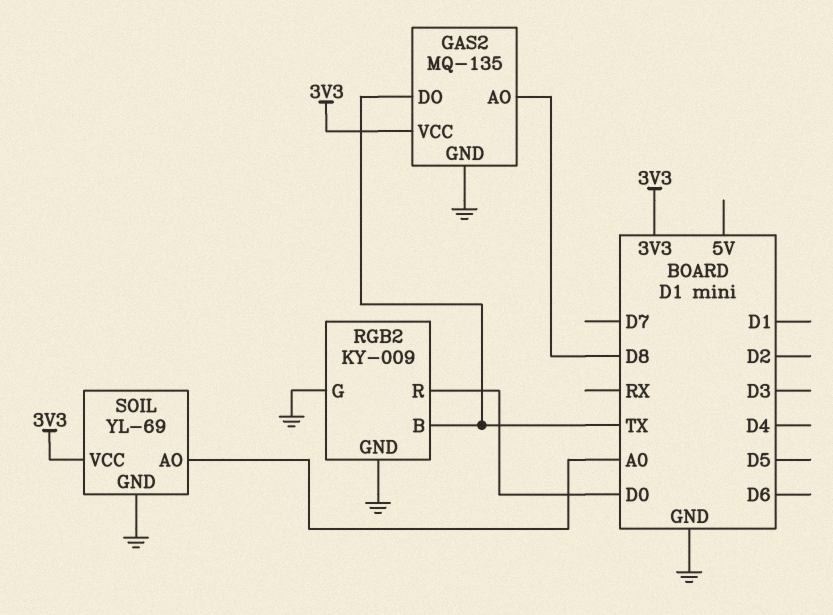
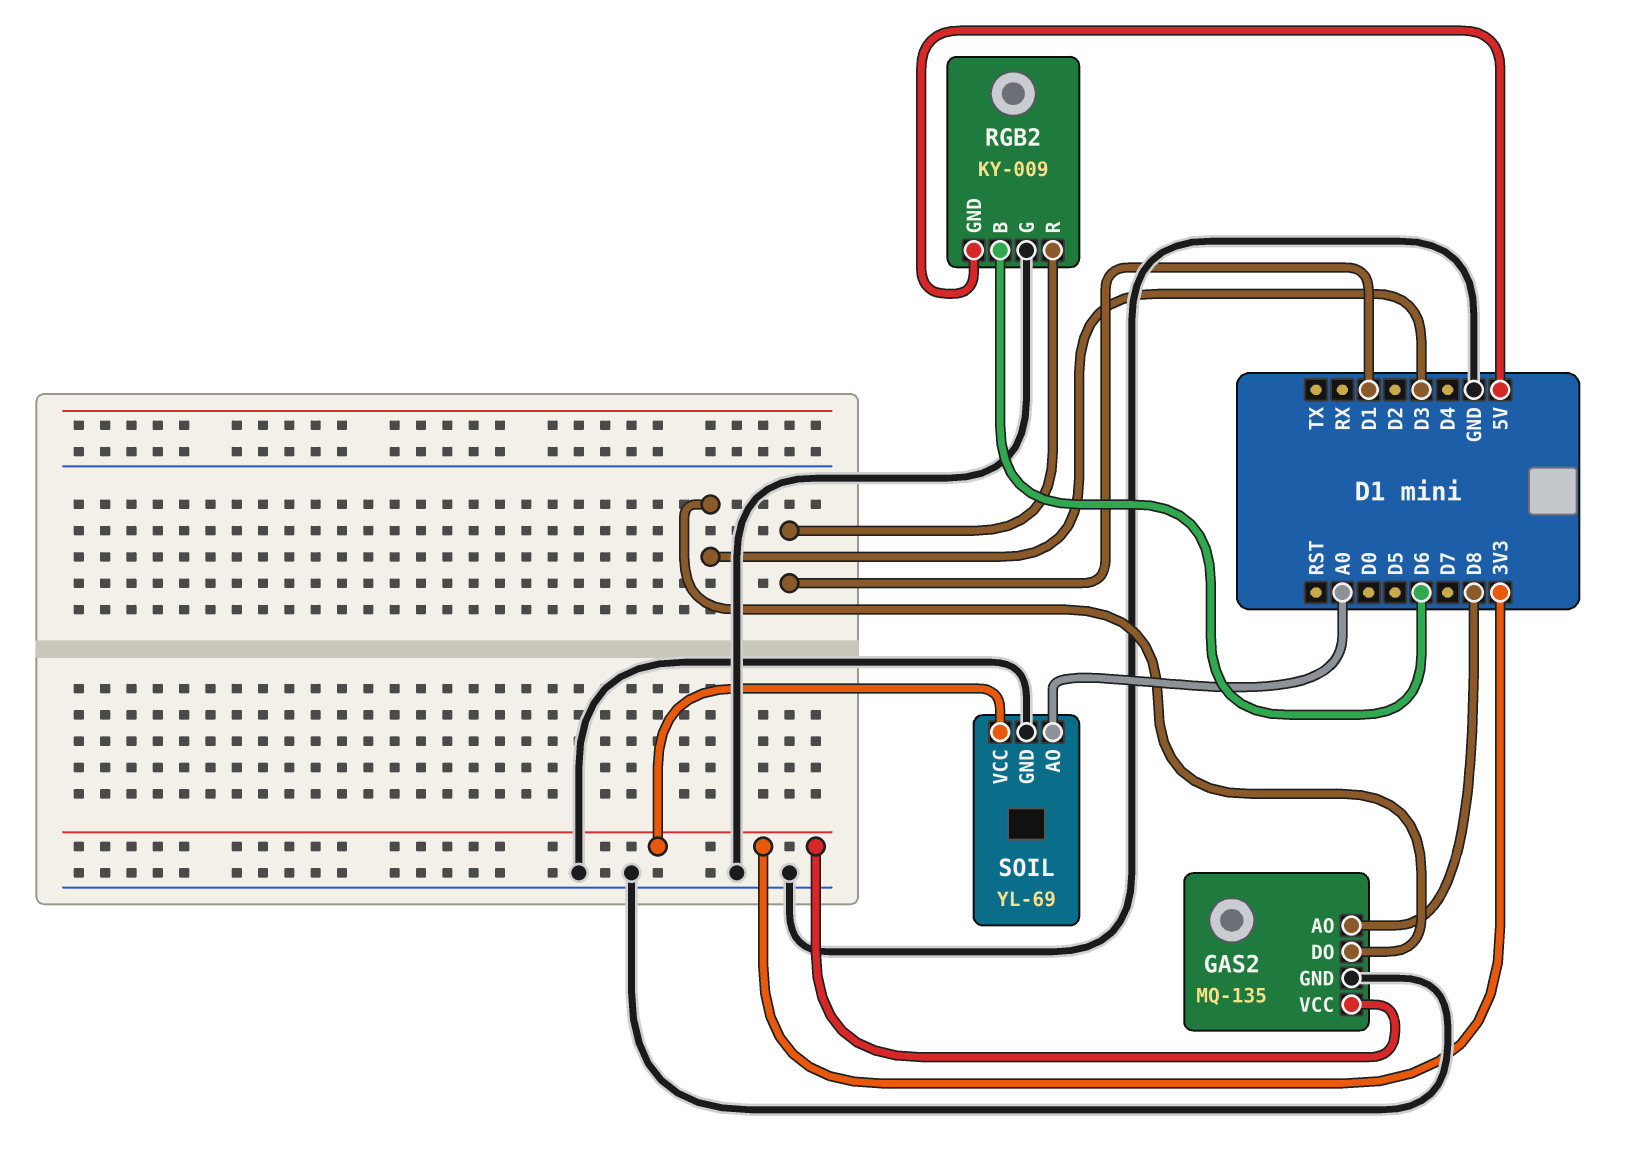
GAS2 pin DO: TX -> D3
RGB2 pin B: TX -> D6
RGB2 pin GND: GND -> 5V
RGB2 pin R: D0 -> D1

